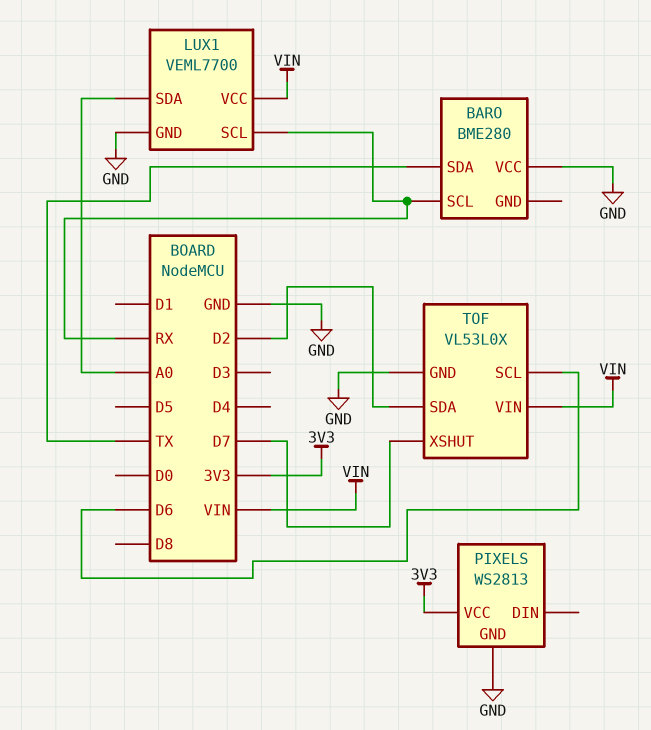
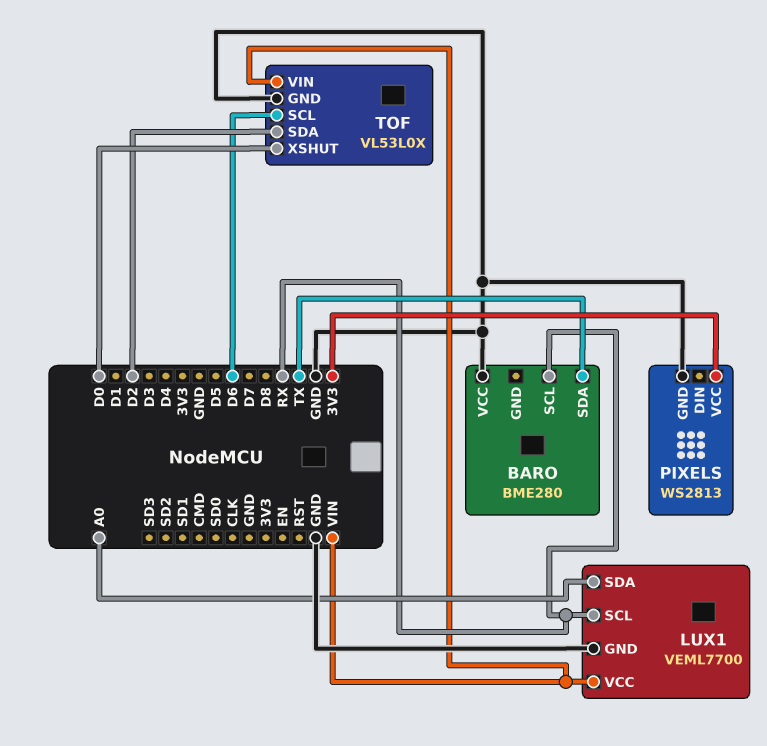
TOF pin XSHUT: D7 -> D0

